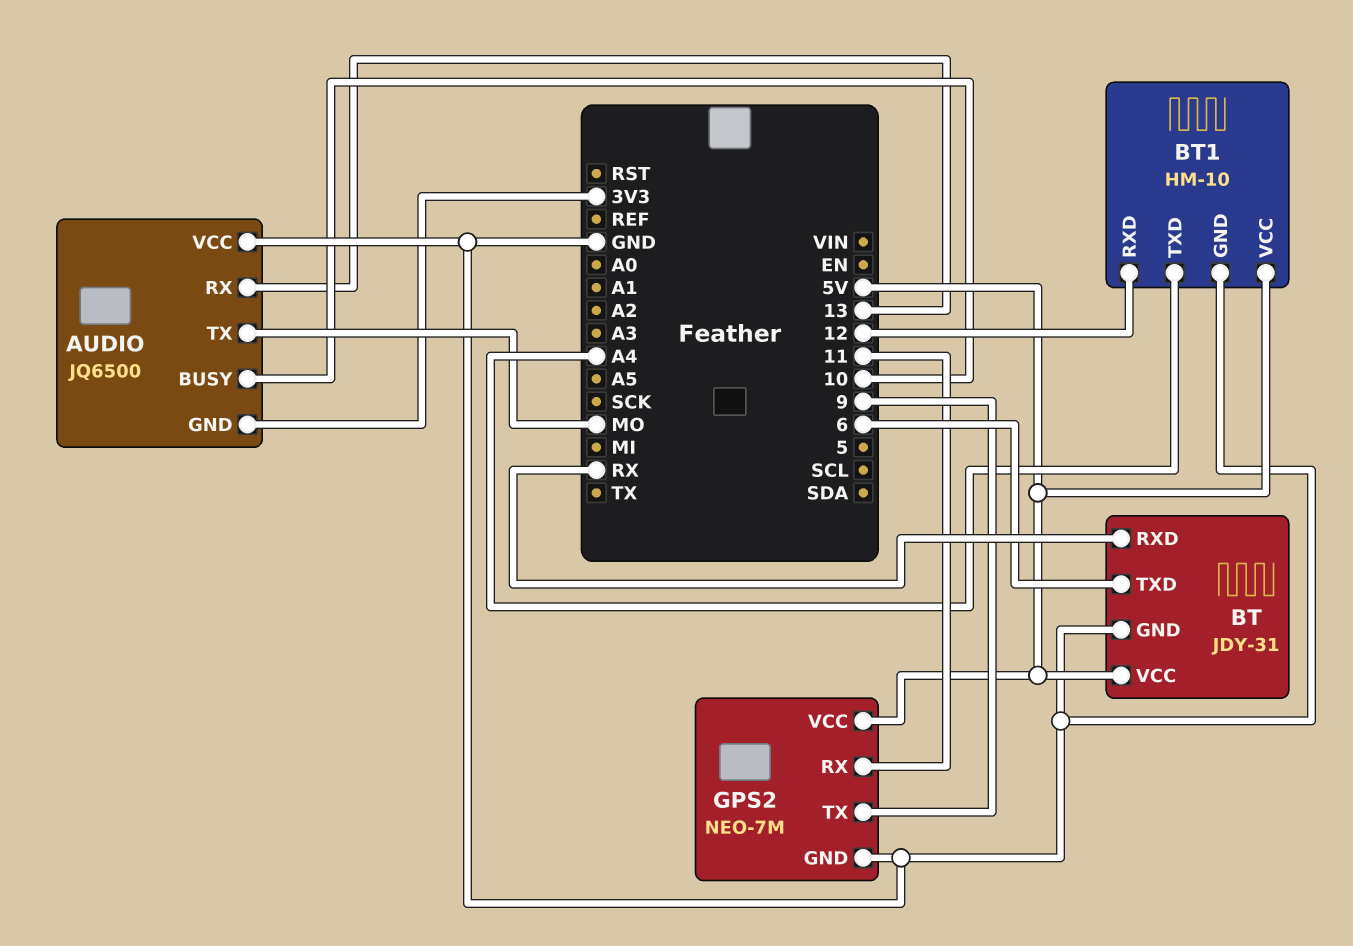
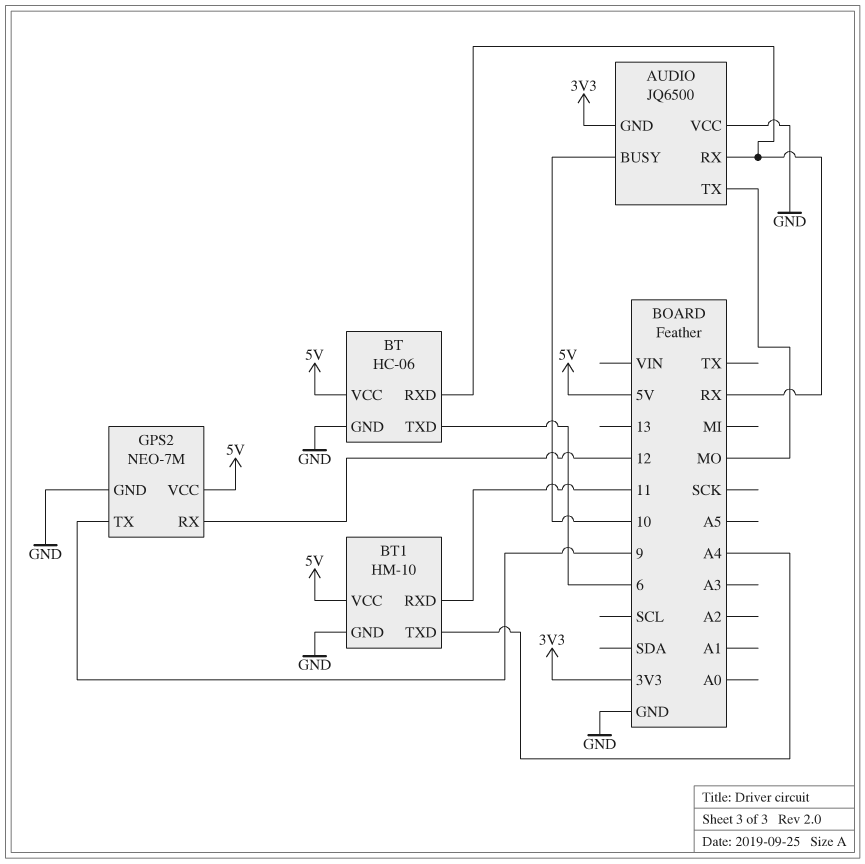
AUDIO pin RX: 13 -> RX
BT: JDY-31 -> HC-06
BT1 pin RXD: 12 -> 11
GPS2 pin RX: 11 -> 12

